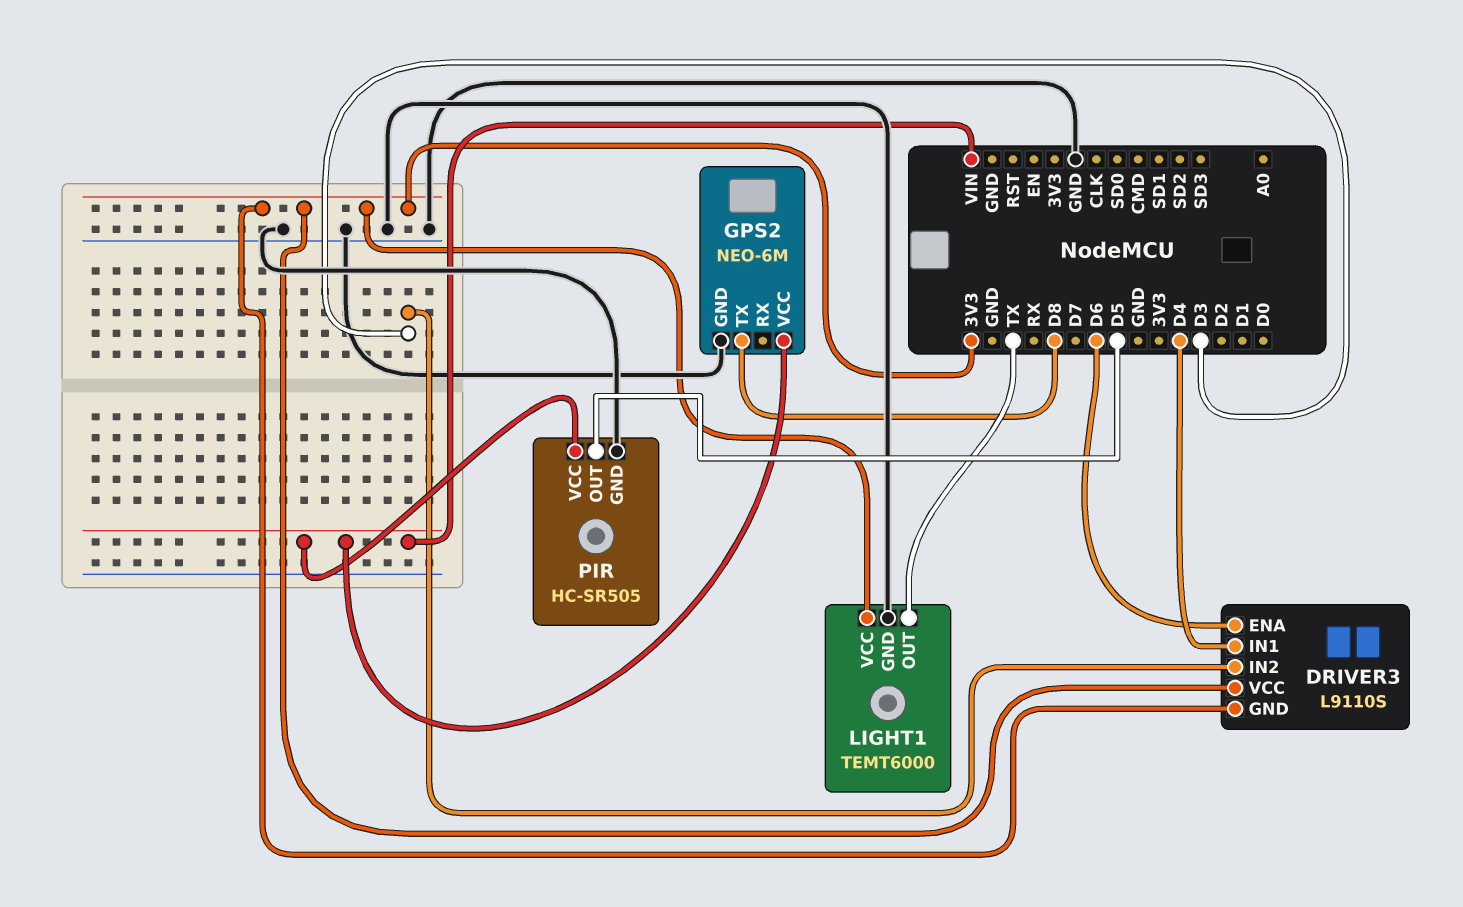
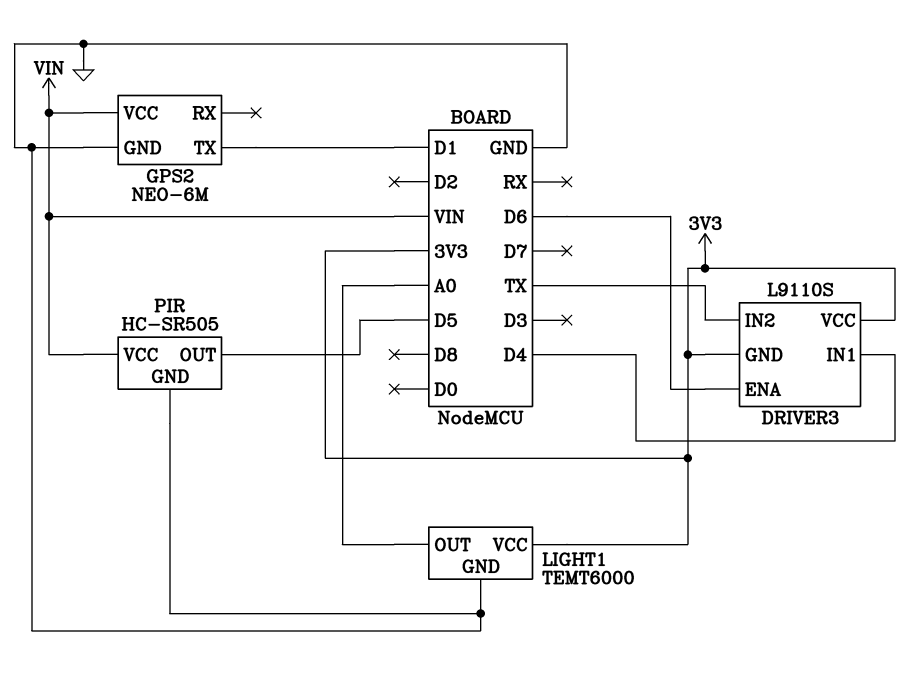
DRIVER3 pin IN2: D3 -> TX
GPS2 pin TX: D8 -> D1
LIGHT1 pin OUT: TX -> A0

